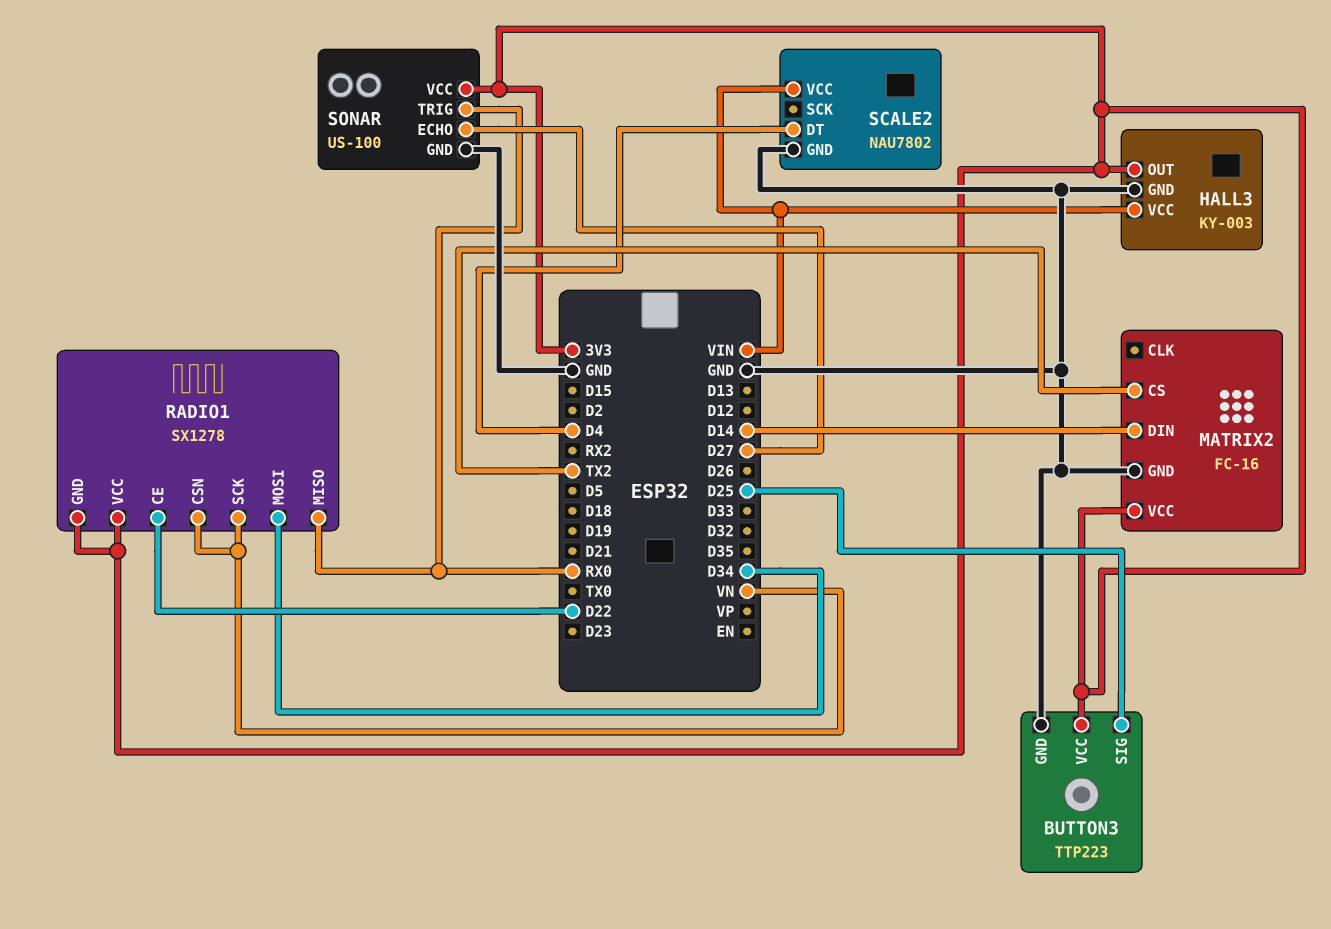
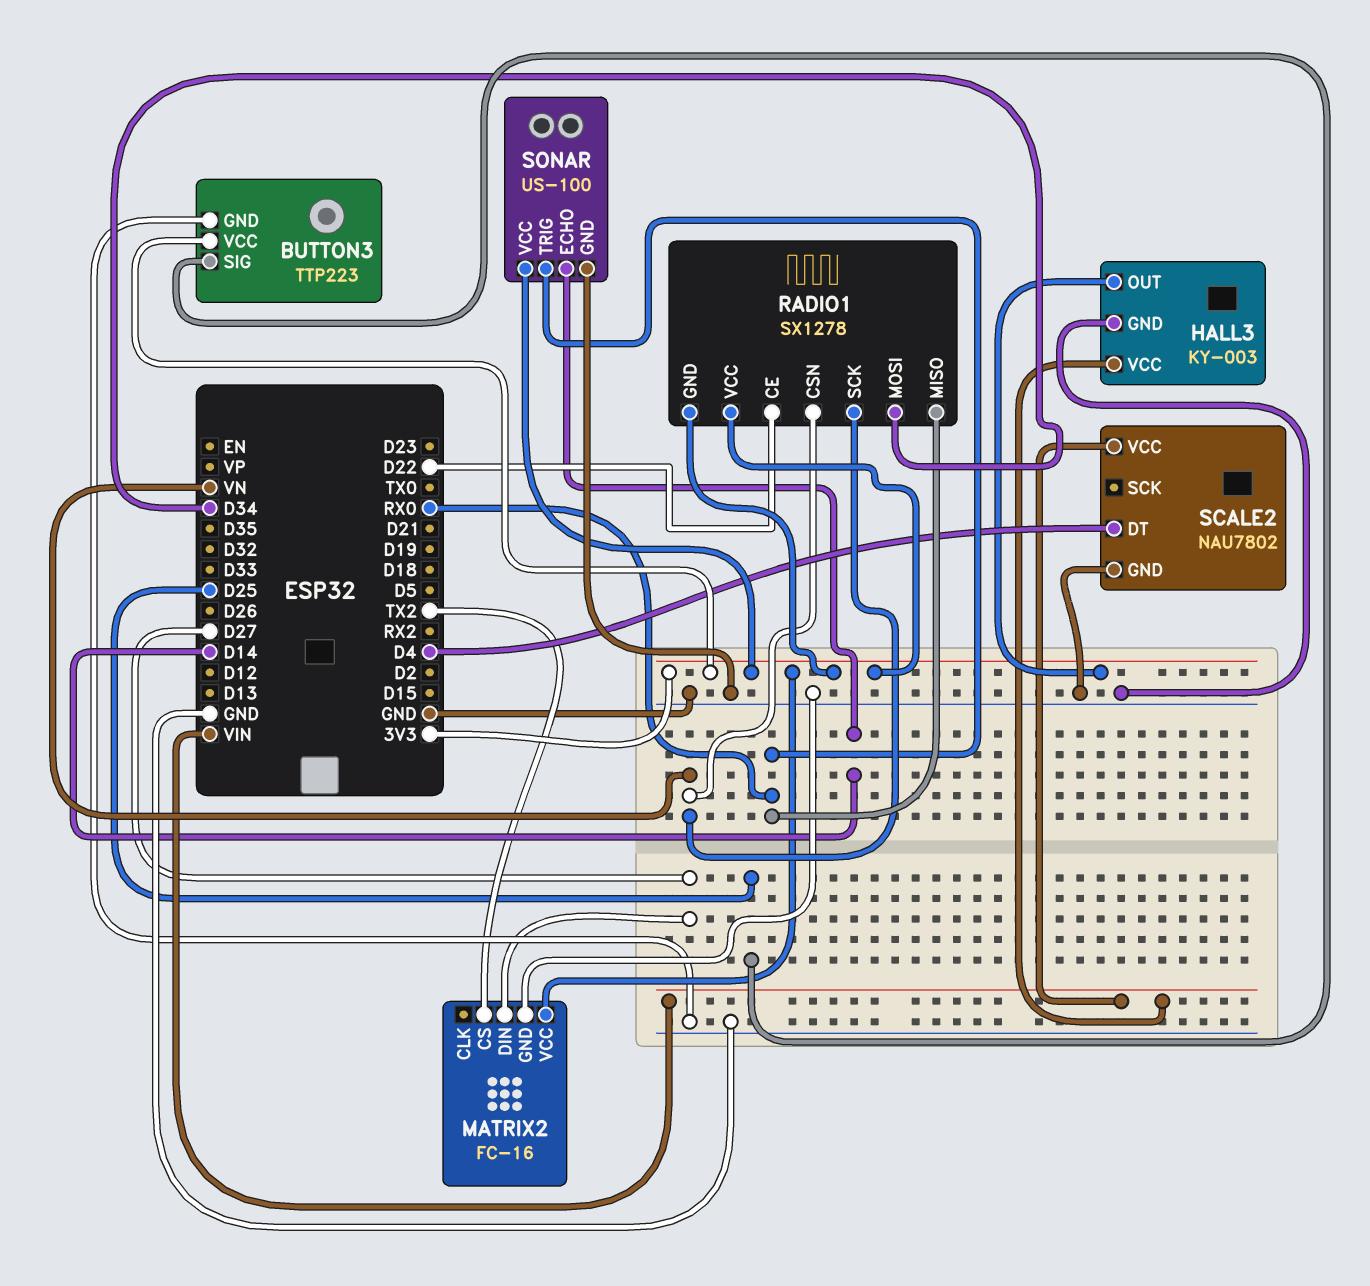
MATRIX2 pin DIN: D14 -> D27
SONAR pin ECHO: D27 -> D14

